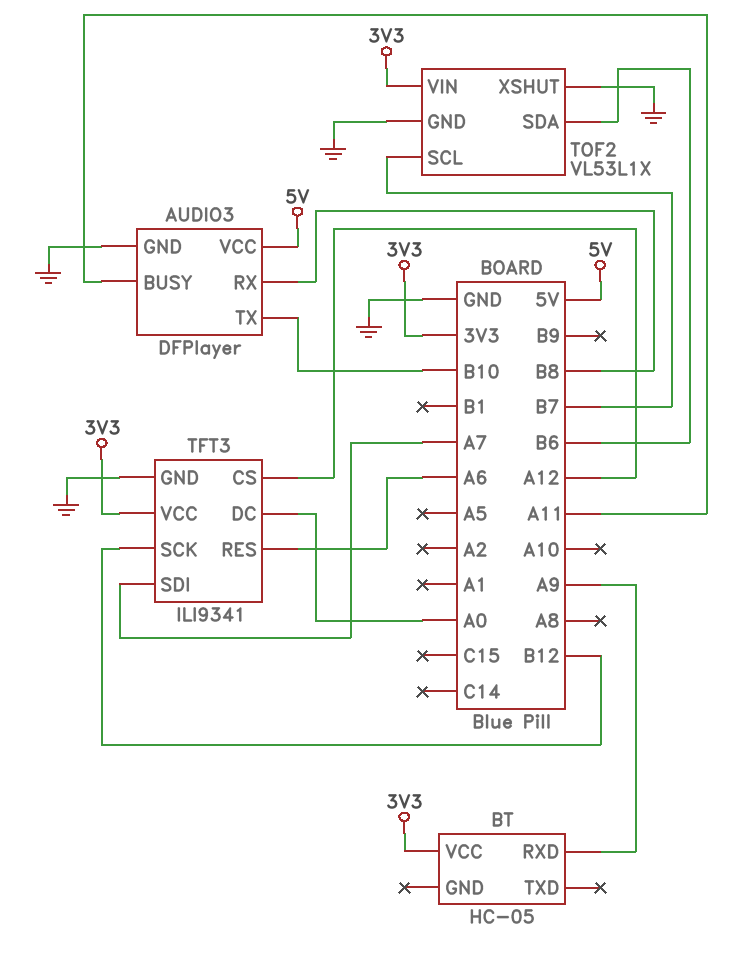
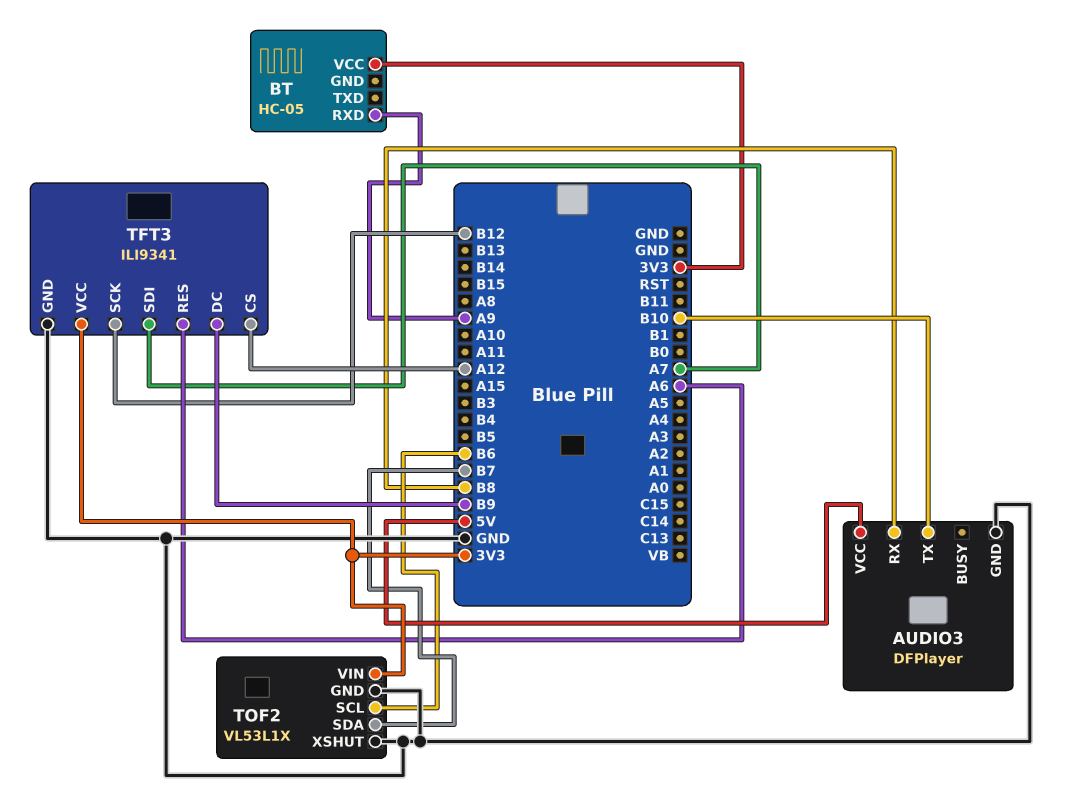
AUDIO3 pin BUSY: A11 -> none
TFT3 pin DC: A0 -> B9
TOF2 pin SCL: B7 -> B6
TOF2 pin SDA: B6 -> B7

